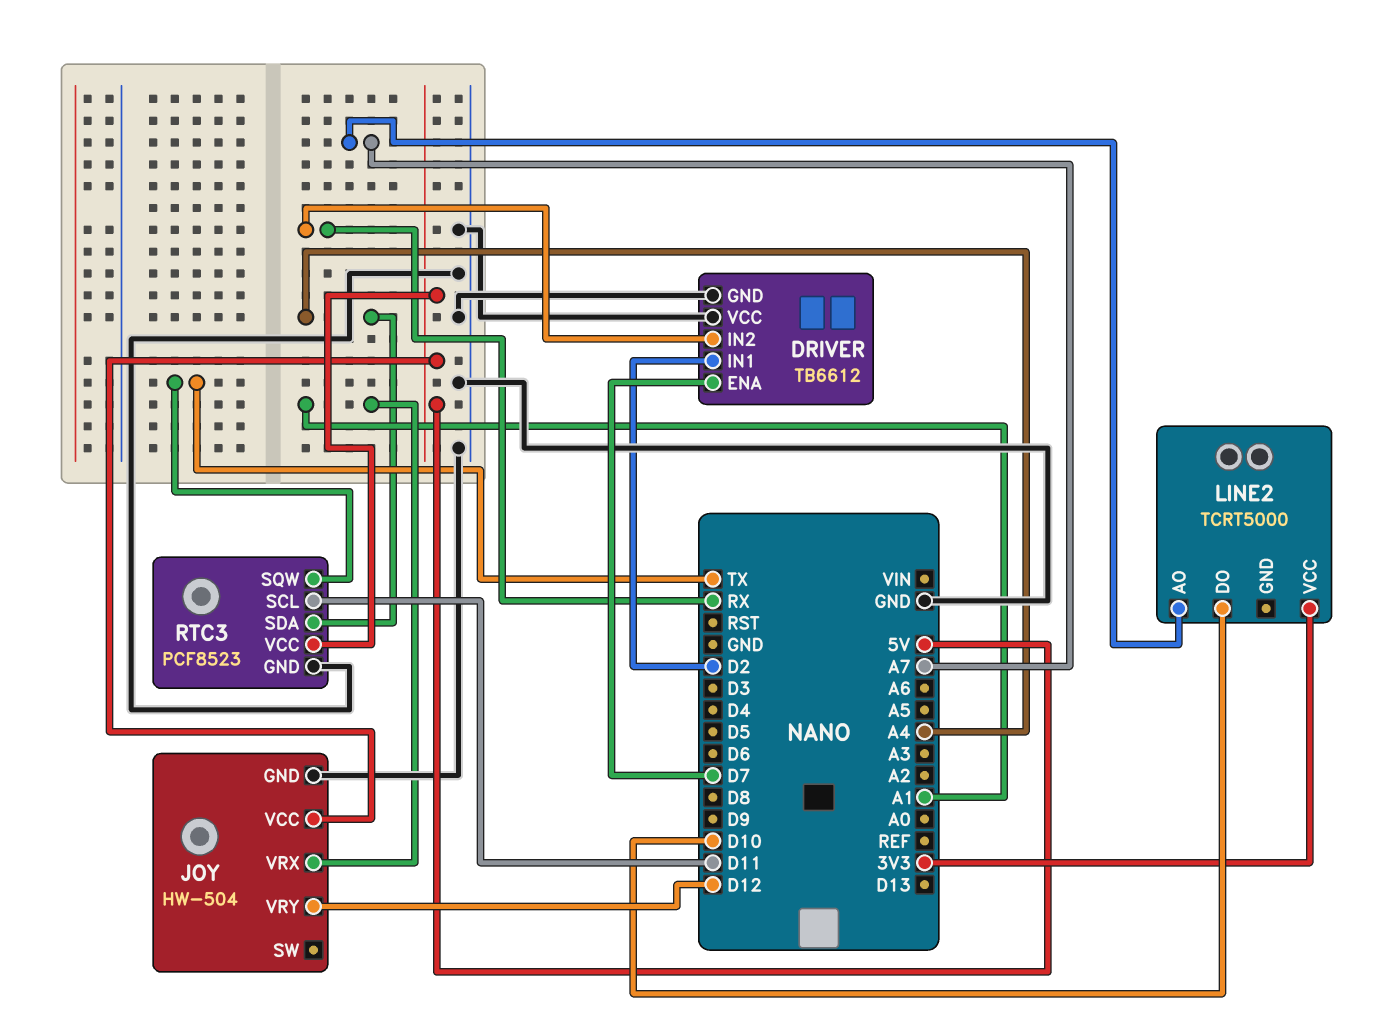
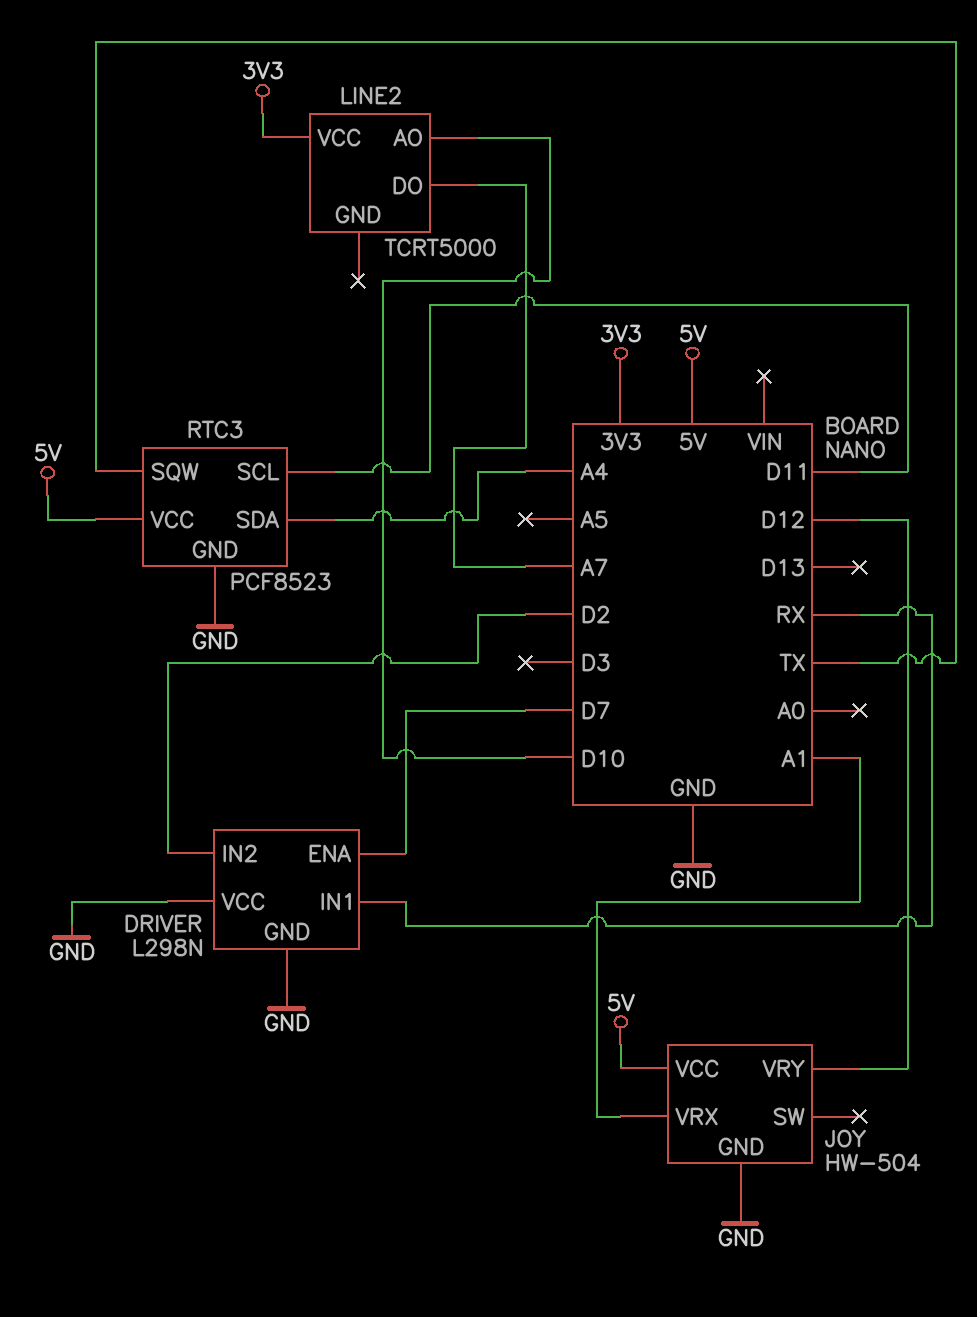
DRIVER: TB6612 -> L298N
DRIVER pin IN1: D2 -> RX
DRIVER pin IN2: RX -> D2
LINE2 pin AO: A7 -> D10
LINE2 pin DO: D10 -> A7

